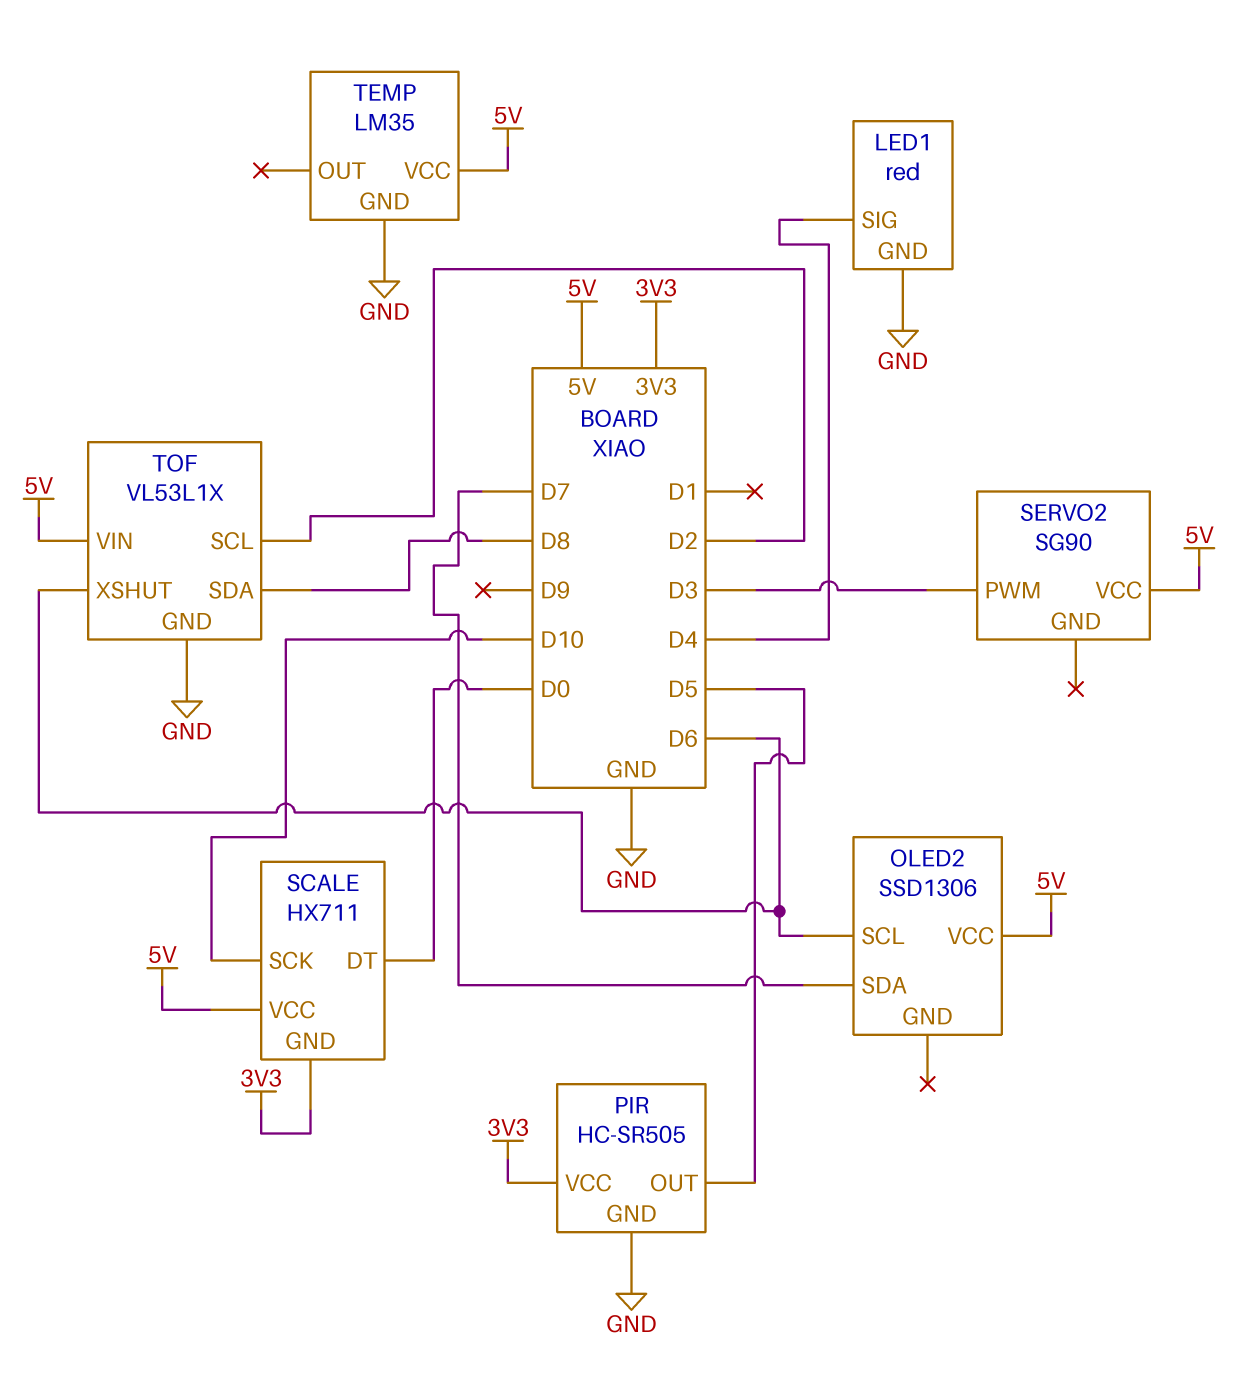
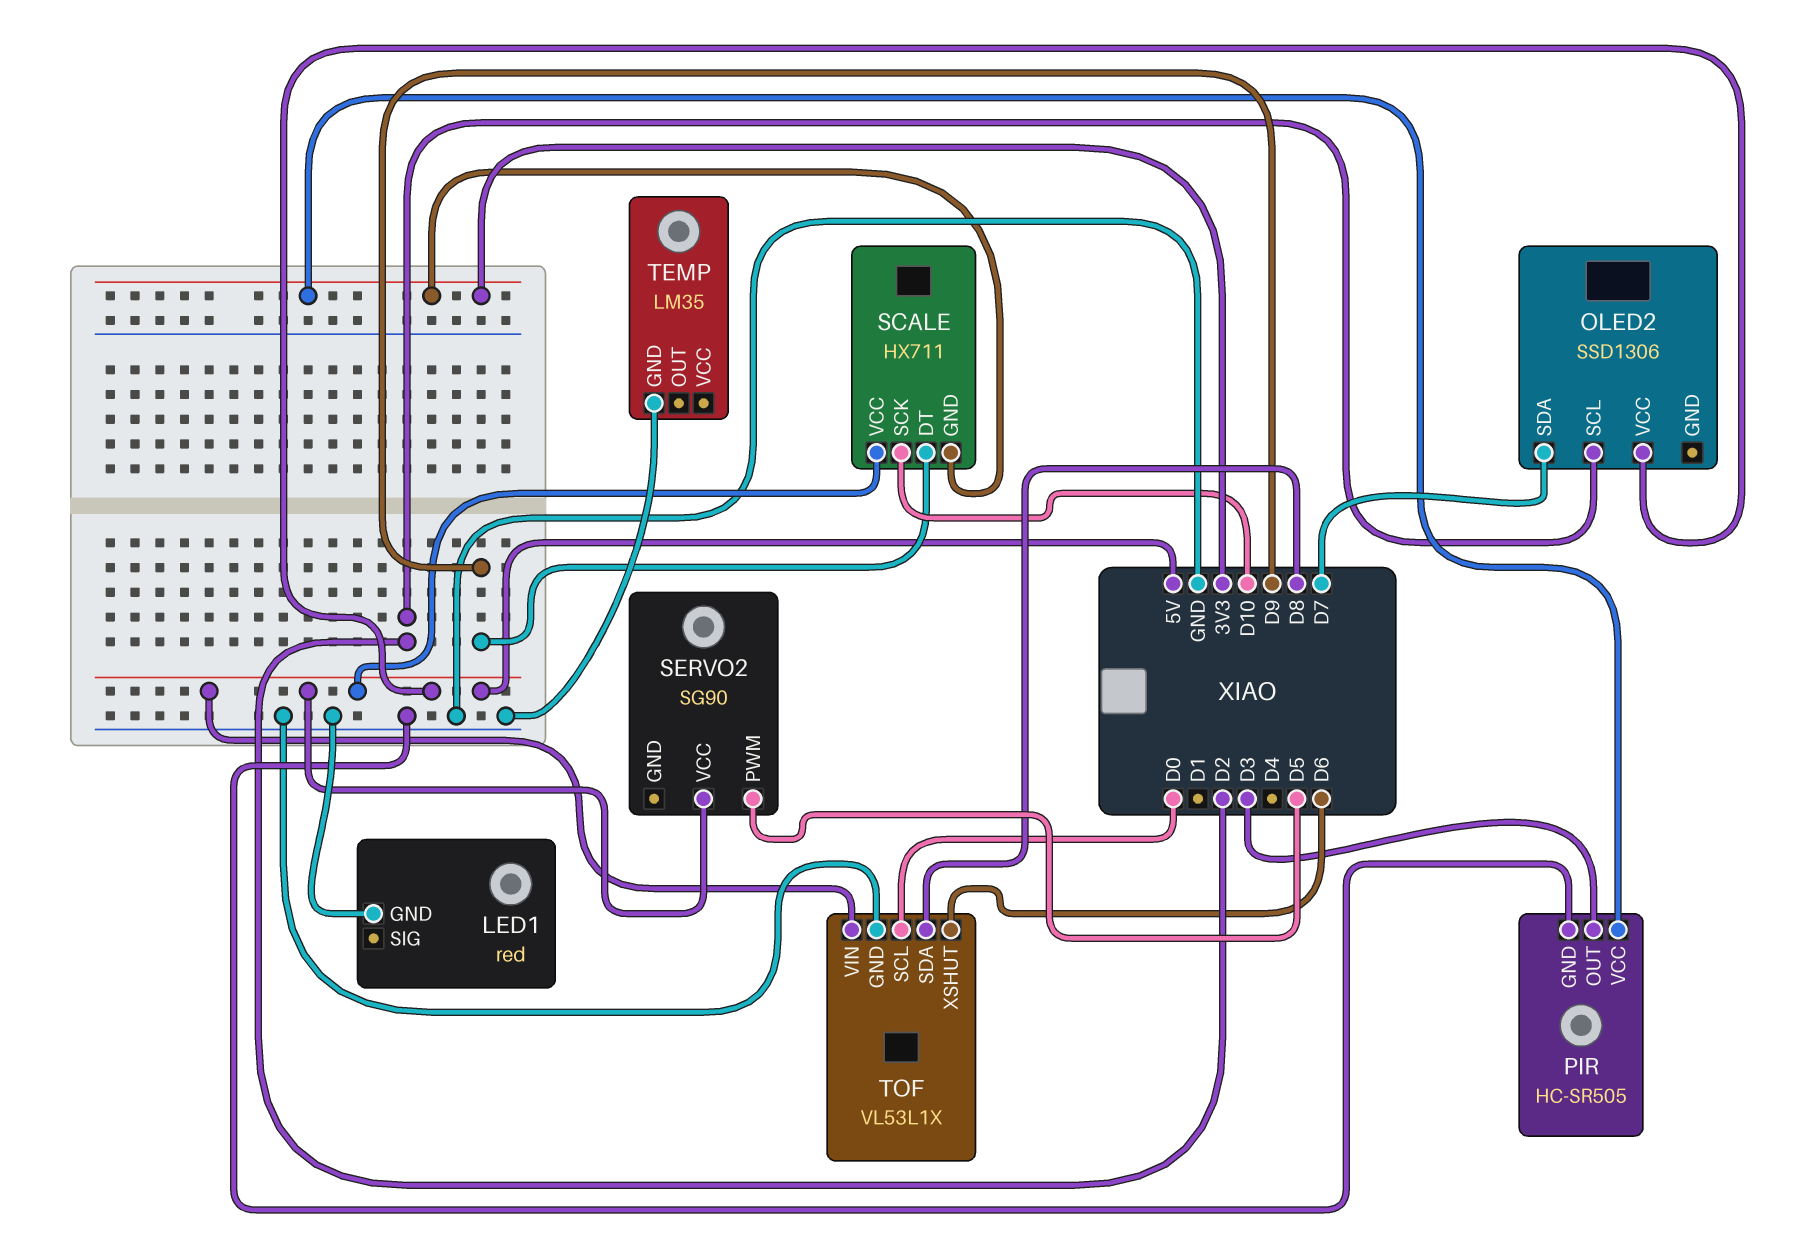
LED1 pin SIG: D4 -> none
OLED2 pin SCL: D6 -> D2
PIR pin OUT: D5 -> D3
SCALE pin DT: D0 -> D9
SERVO2 pin PWM: D3 -> D5
TEMP pin VCC: 5V -> none
TOF pin SCL: D2 -> D0

